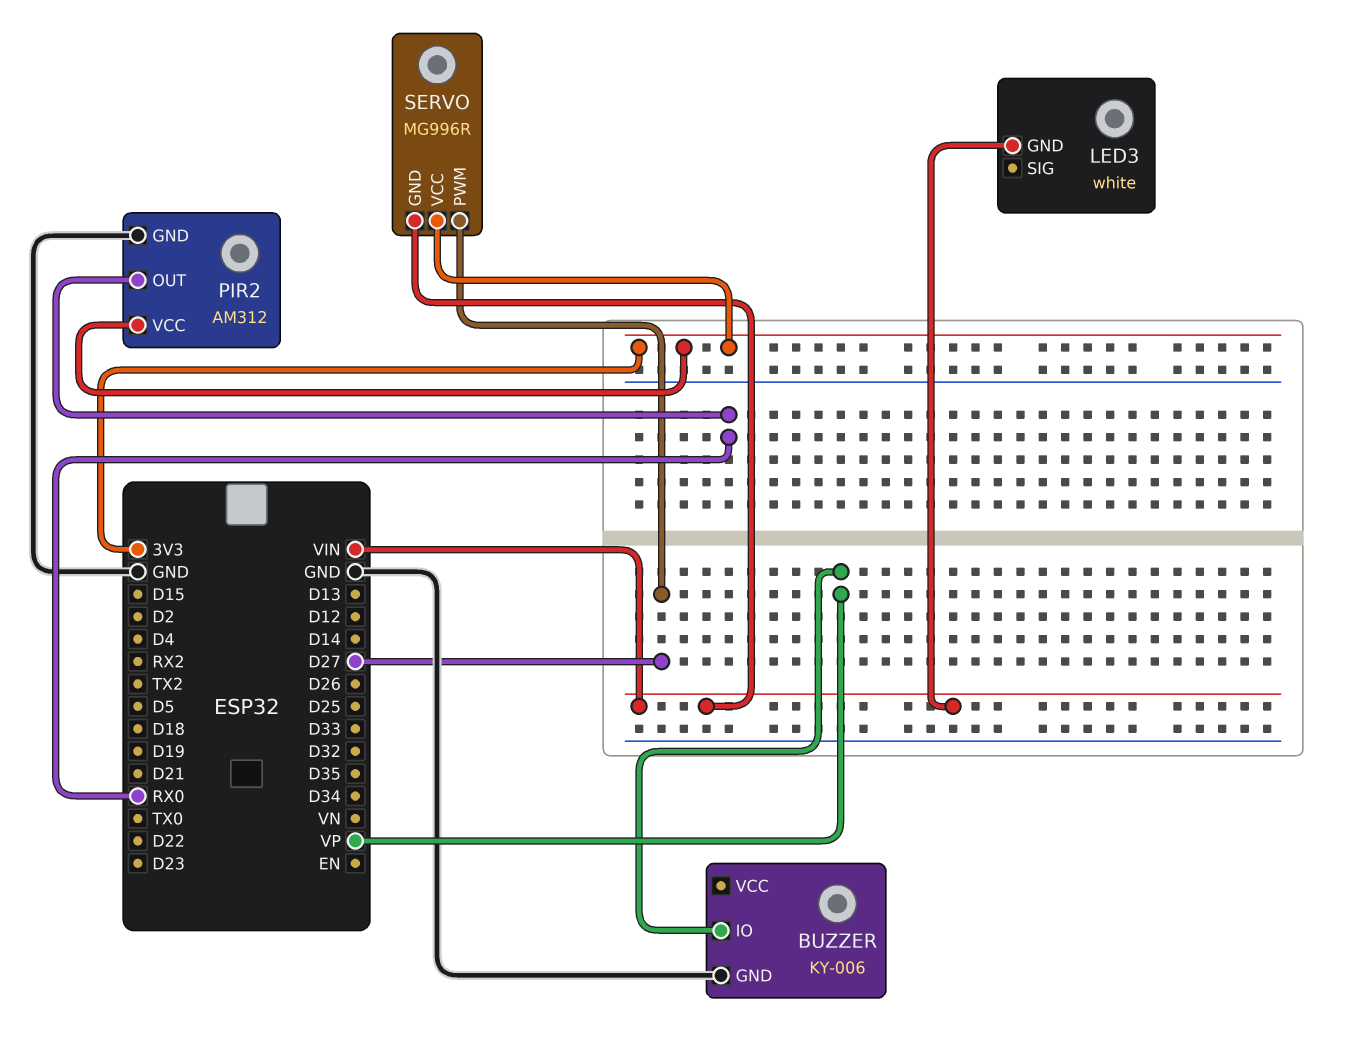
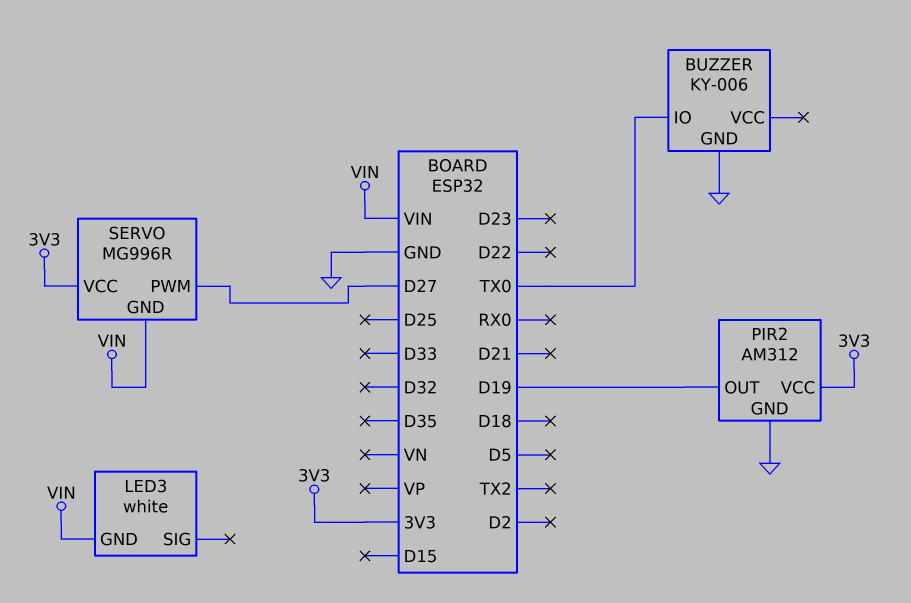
BUZZER pin IO: VP -> TX0
PIR2 pin OUT: RX0 -> D19

